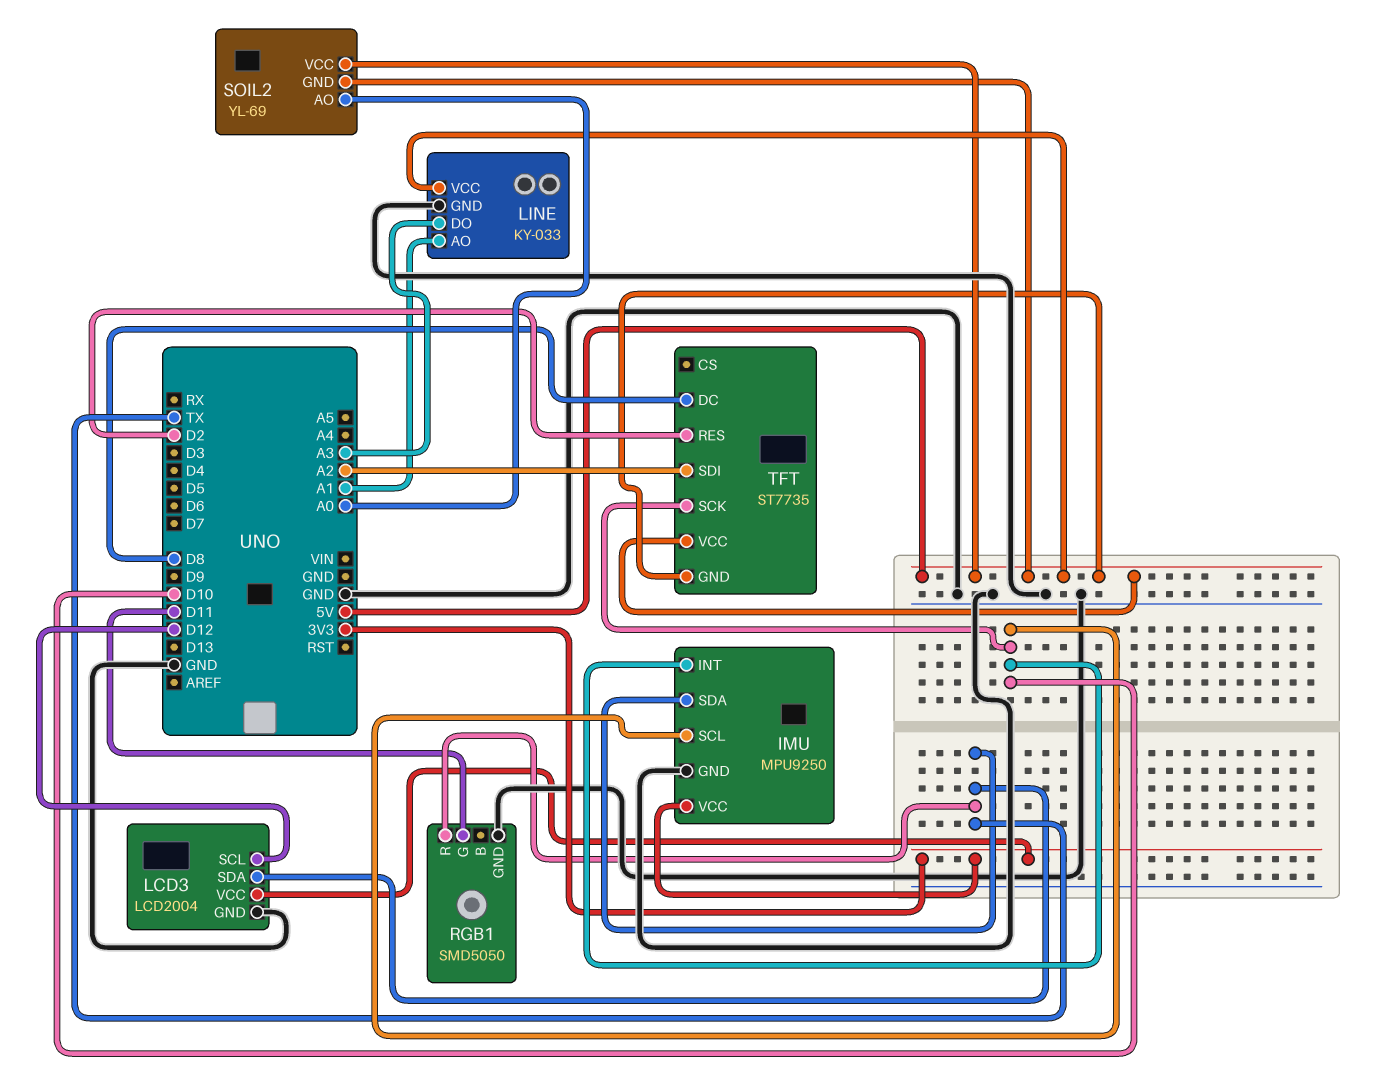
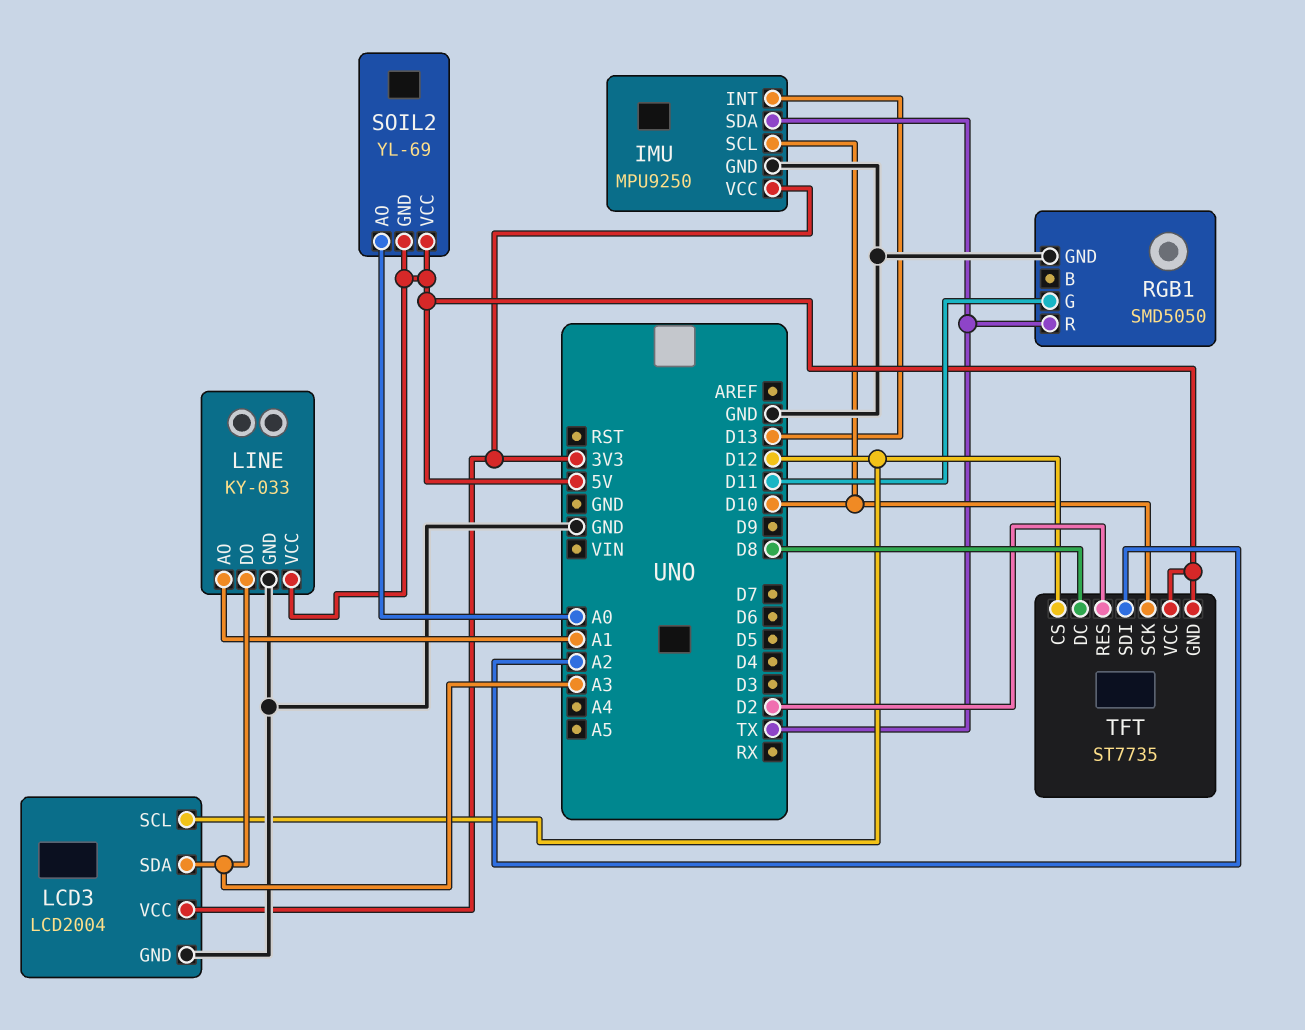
IMU pin INT: D10 -> D13
LCD3 pin SDA: TX -> A3
TFT pin CS: none -> D12

